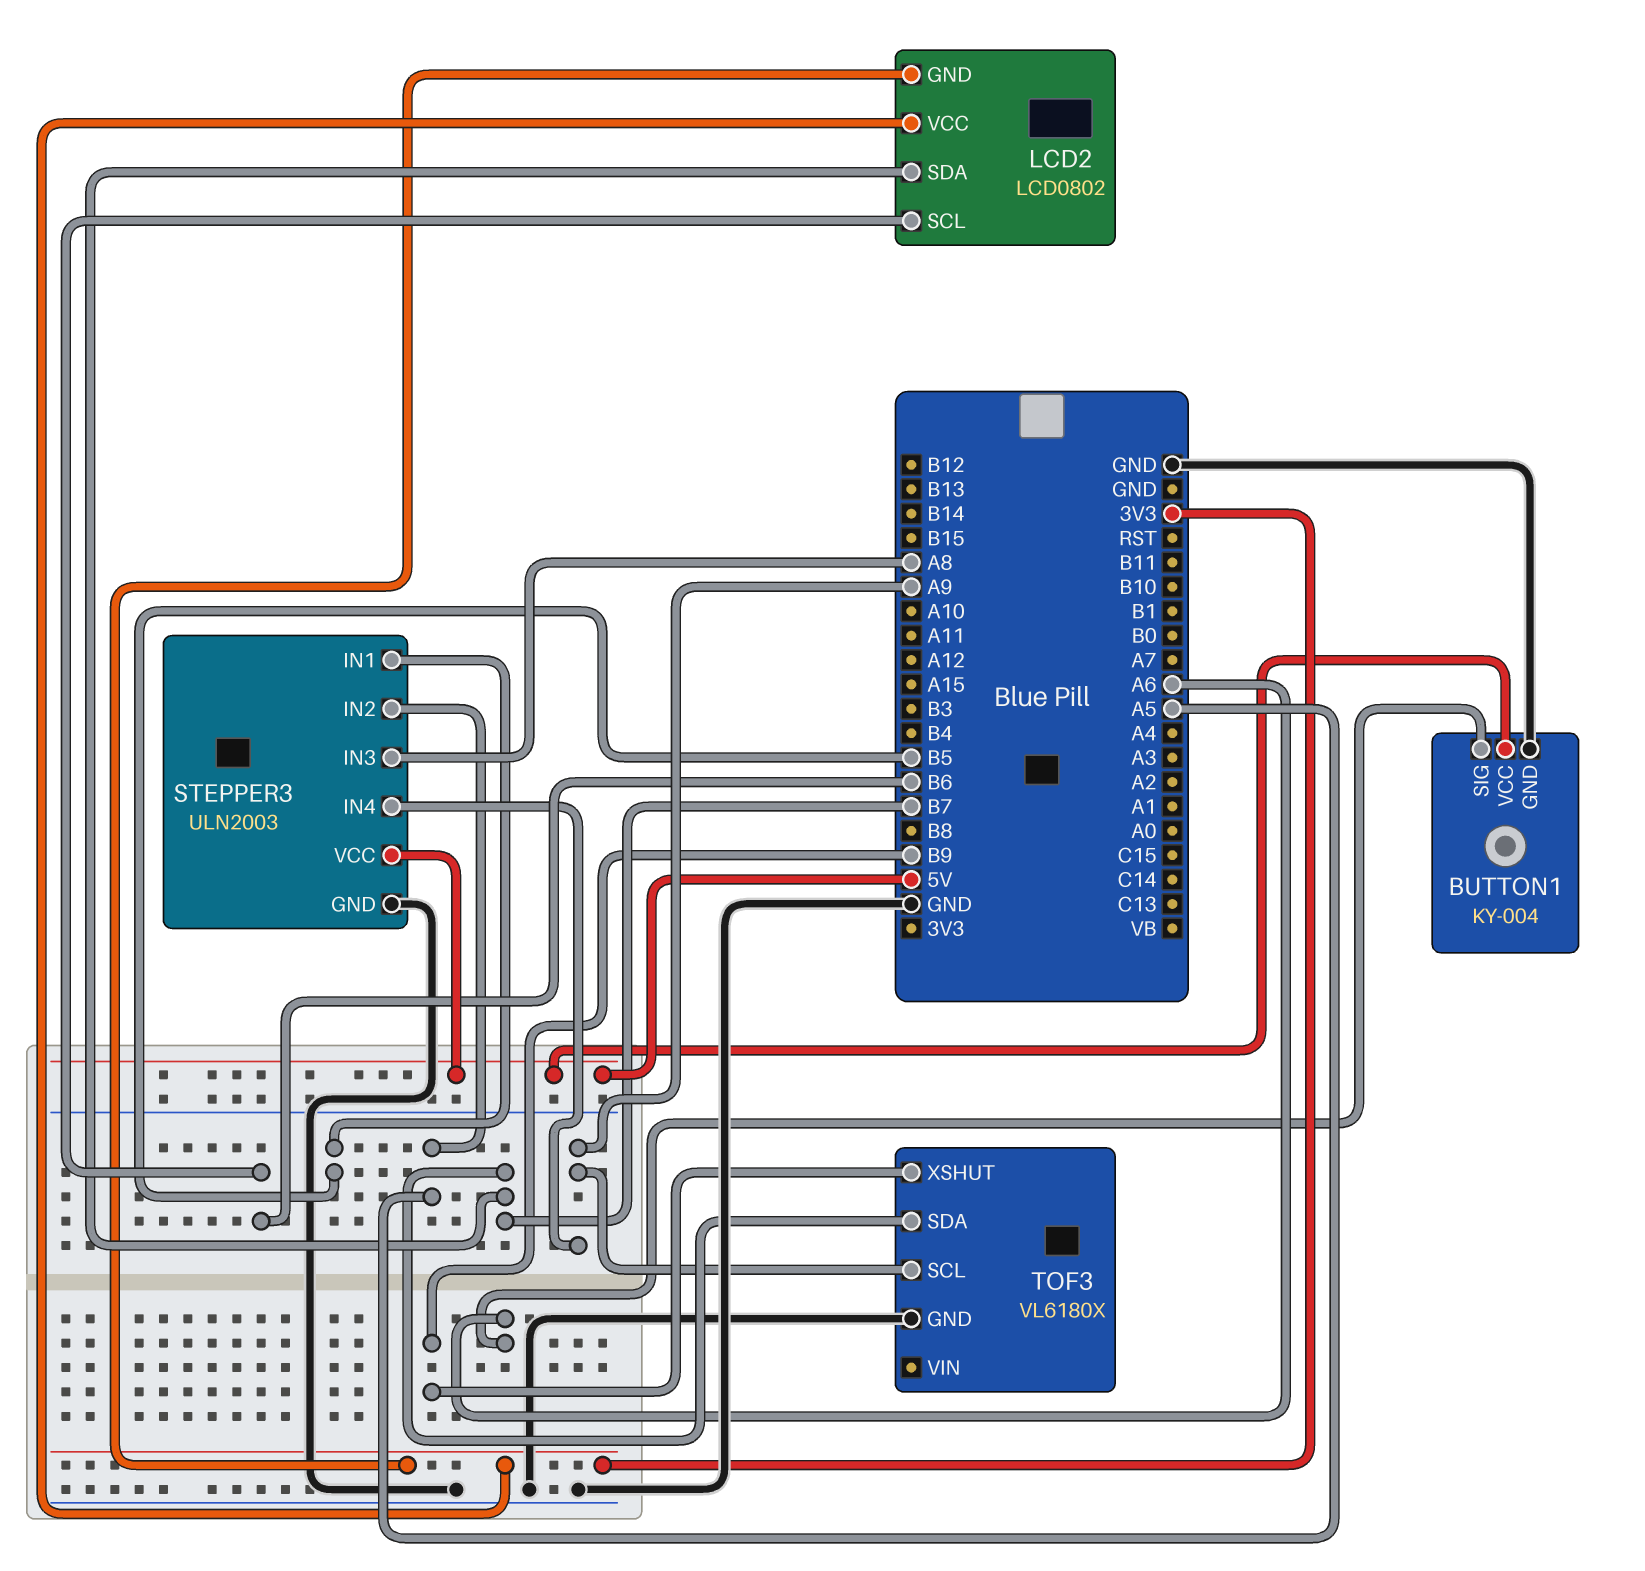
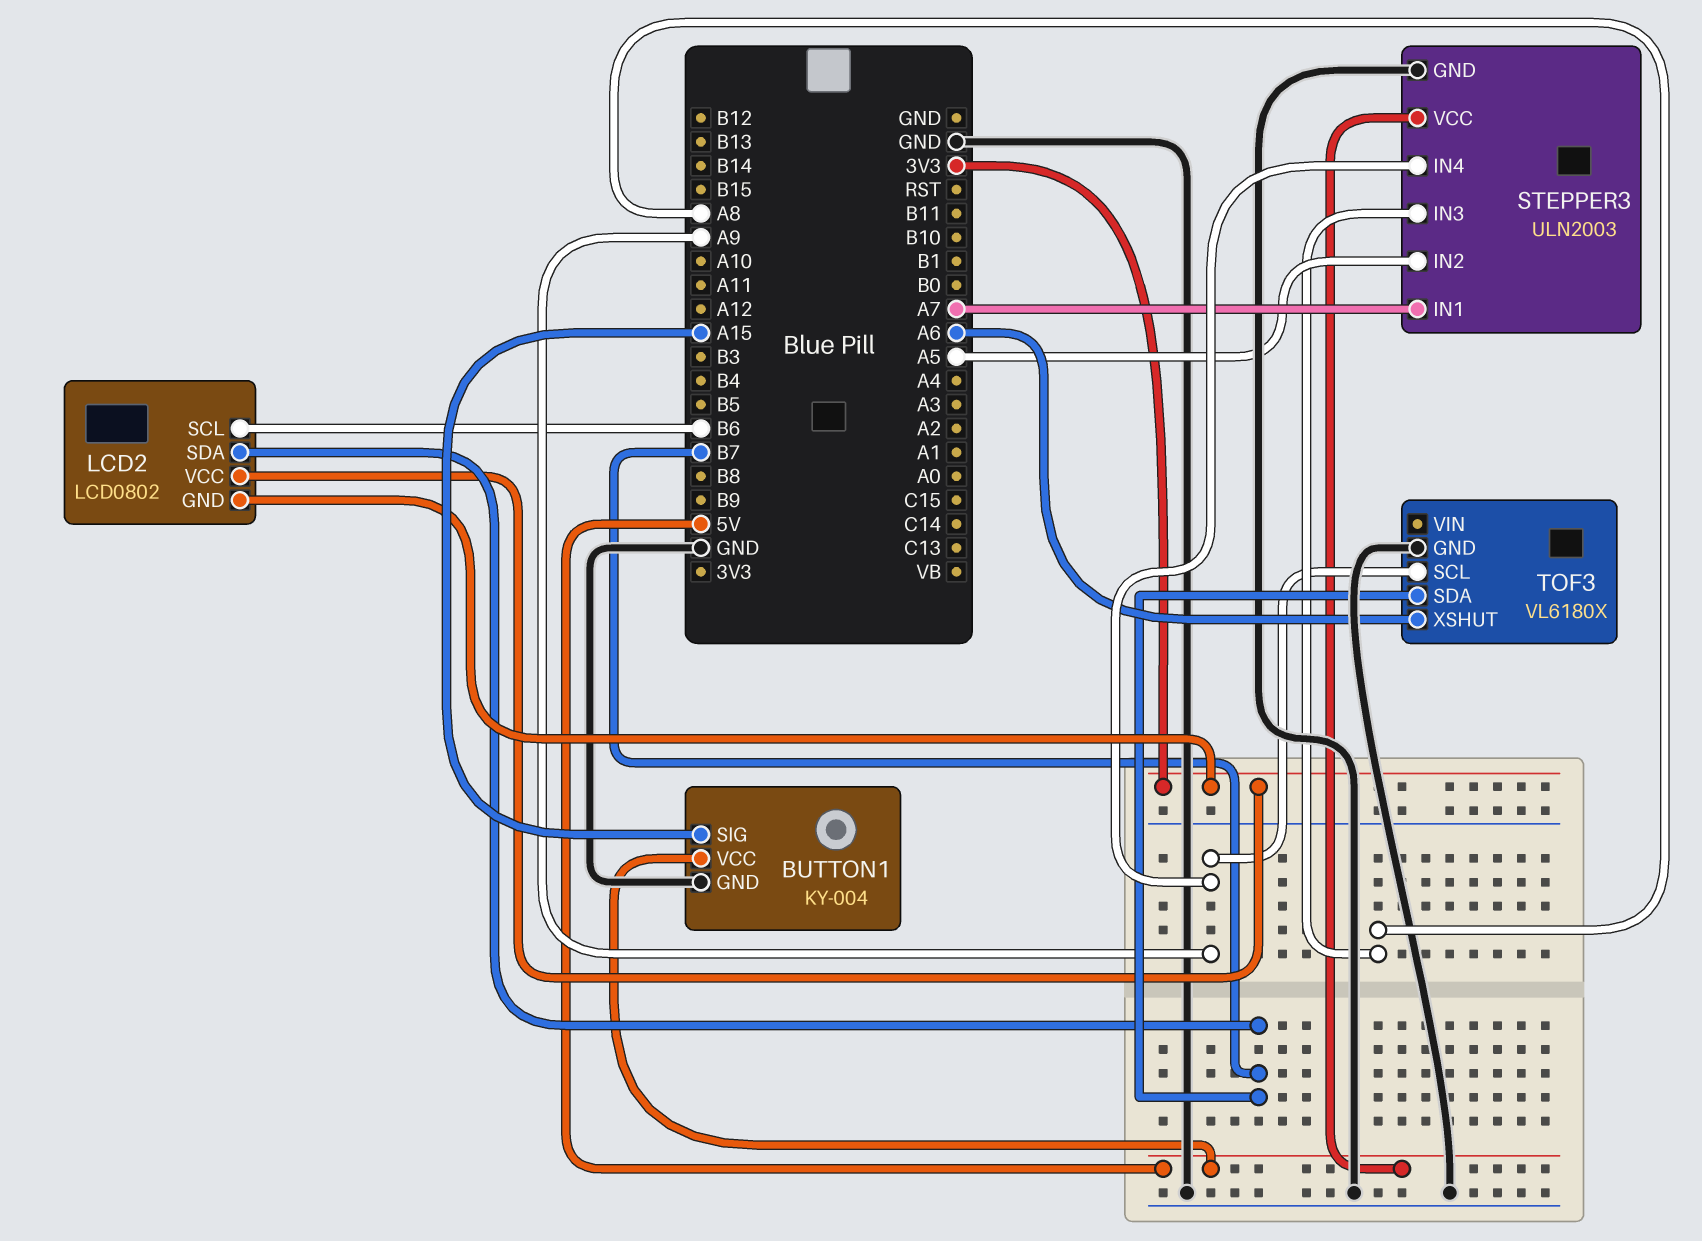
BUTTON1 pin SIG: A6 -> A15
STEPPER3 pin IN1: B5 -> A7
TOF3 pin XSHUT: B9 -> A6

